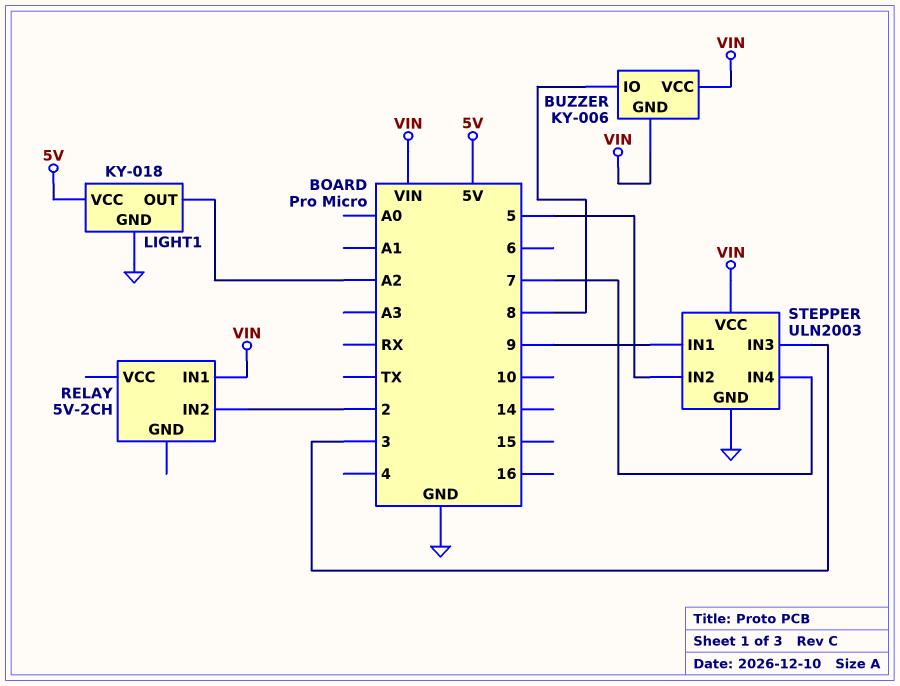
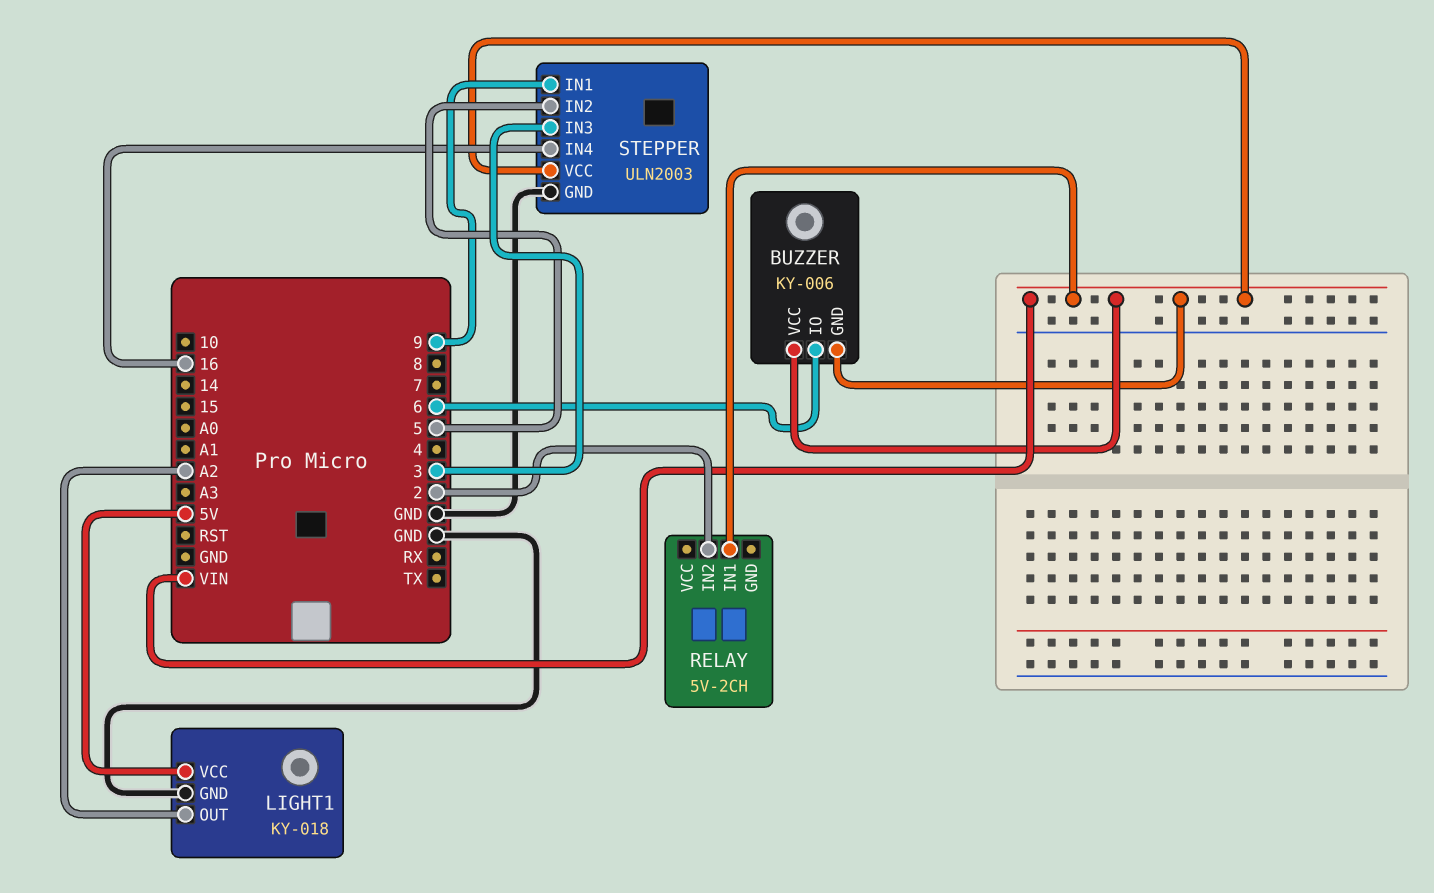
BUZZER pin IO: 8 -> 6
STEPPER pin IN4: 7 -> 16

